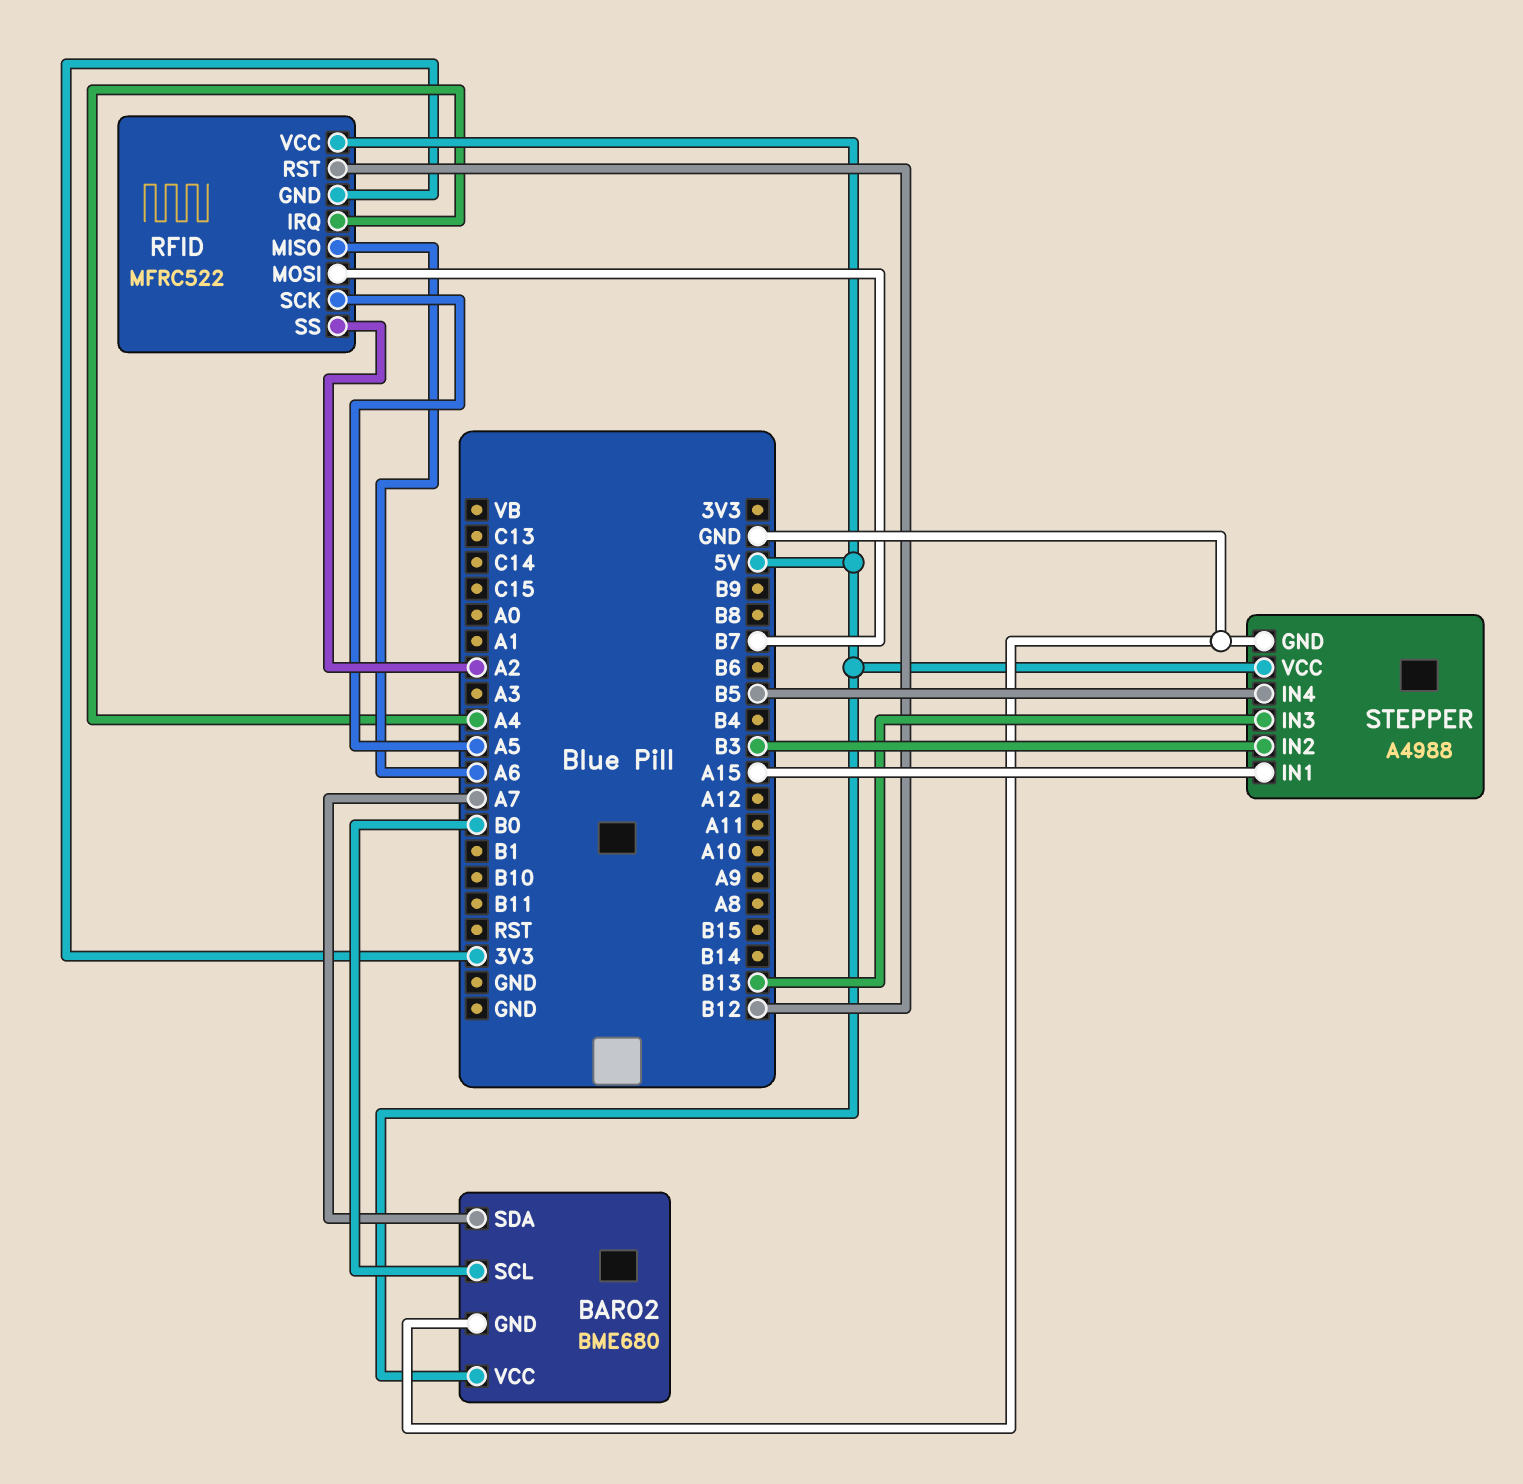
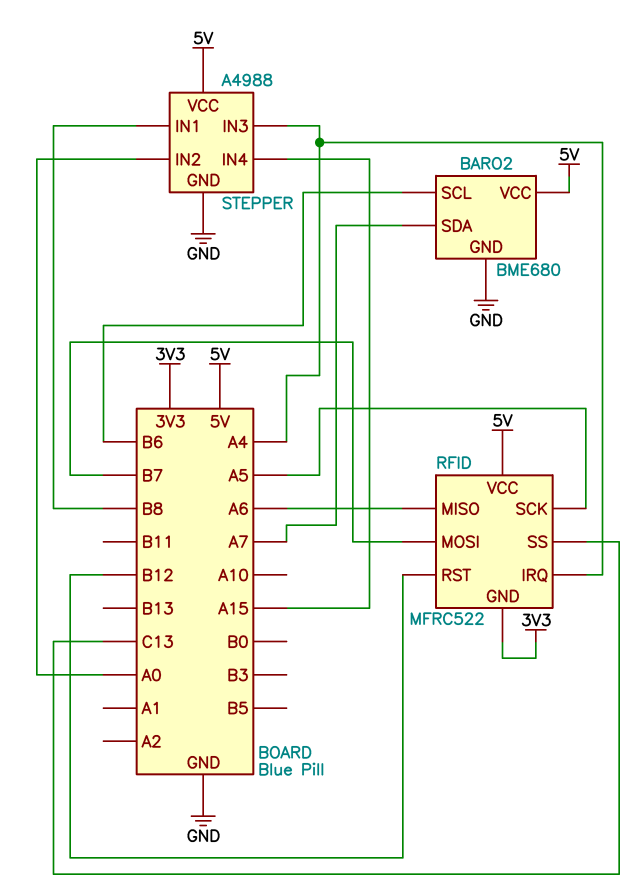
BARO2 pin SCL: B0 -> B6
RFID pin SS: A2 -> C13
STEPPER pin IN1: A15 -> B8
STEPPER pin IN2: B3 -> A0
STEPPER pin IN3: B13 -> A4
STEPPER pin IN4: B5 -> A15

